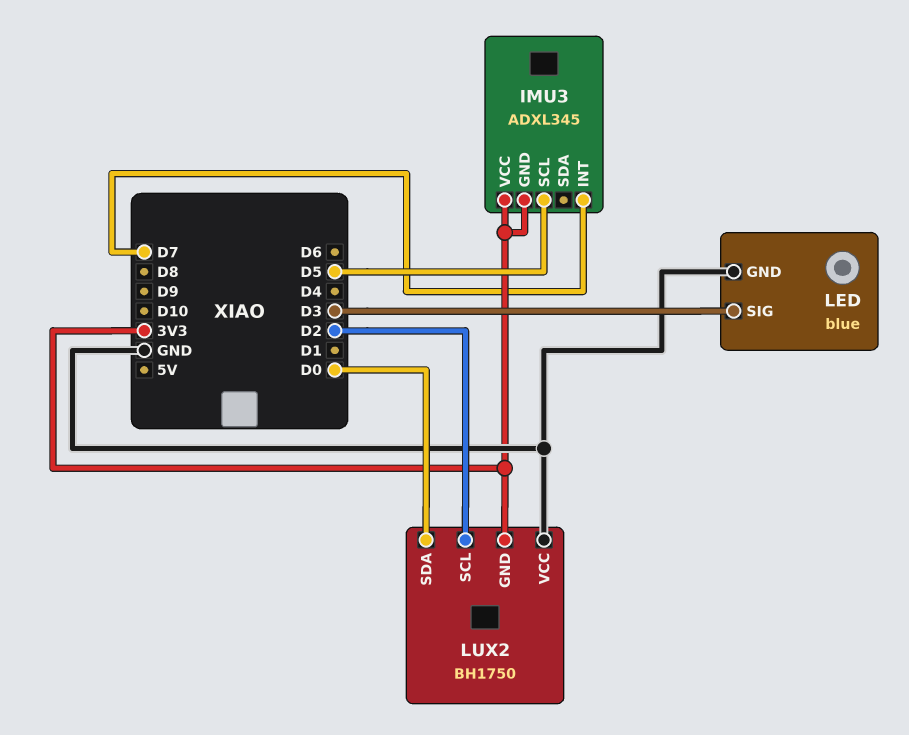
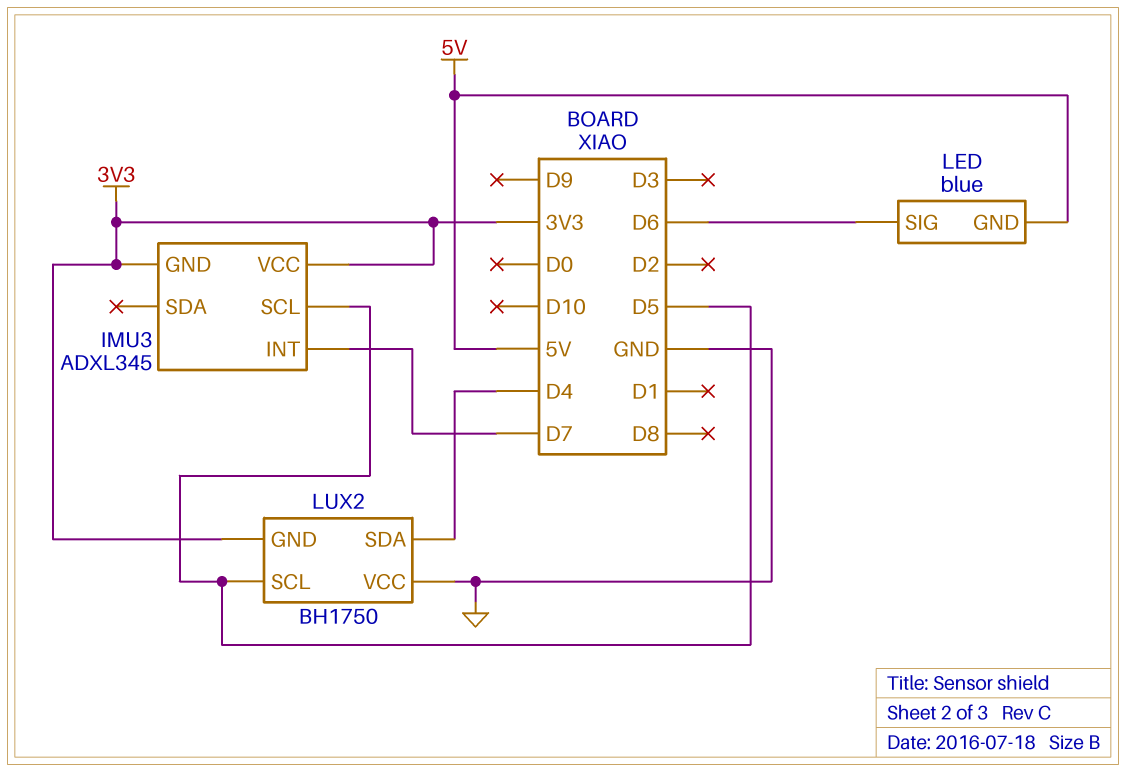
LED pin GND: GND -> 5V
LED pin SIG: D3 -> D6
LUX2 pin SCL: D2 -> D5
LUX2 pin SDA: D0 -> D4

